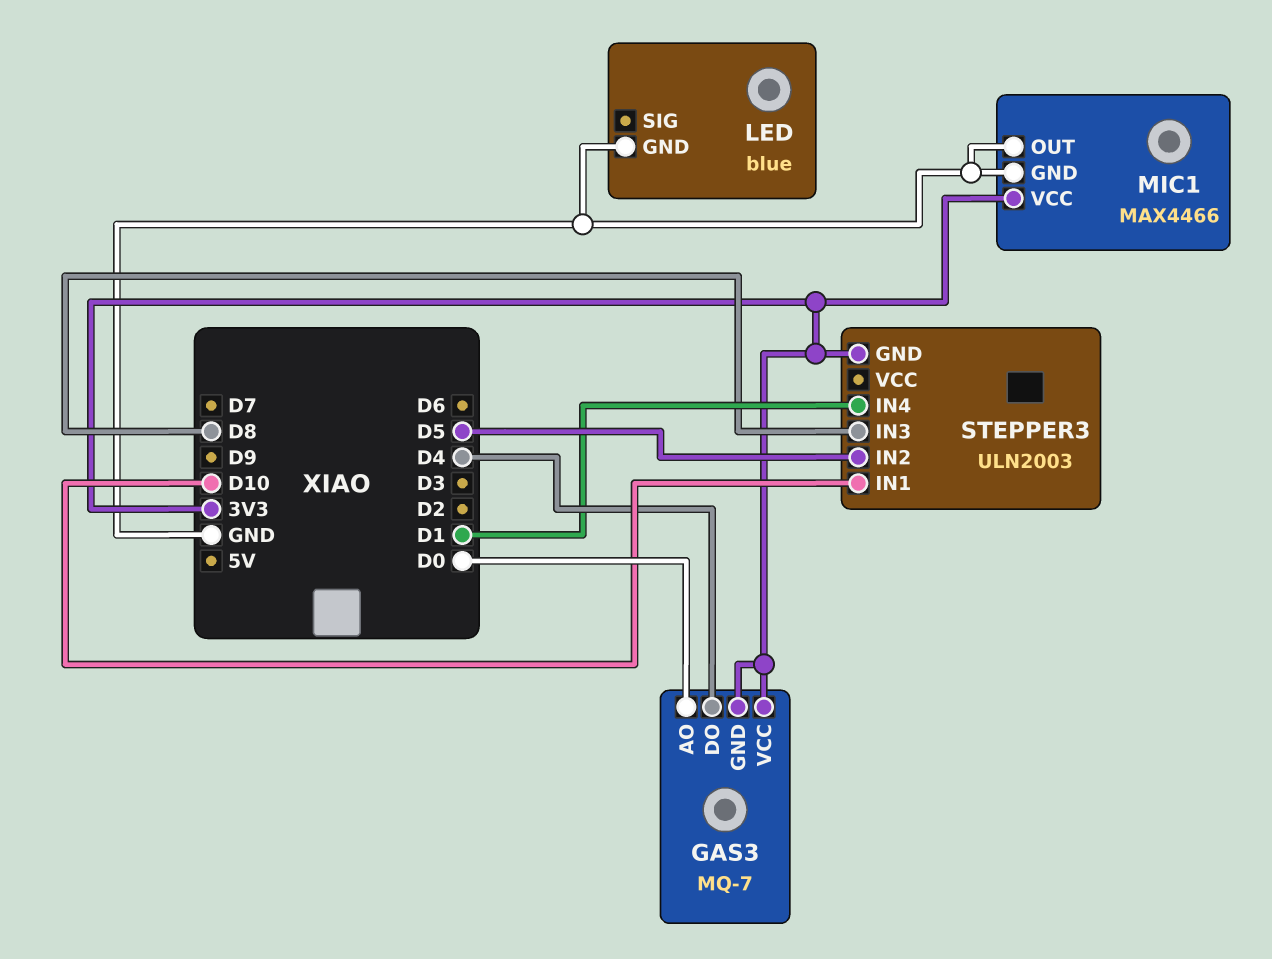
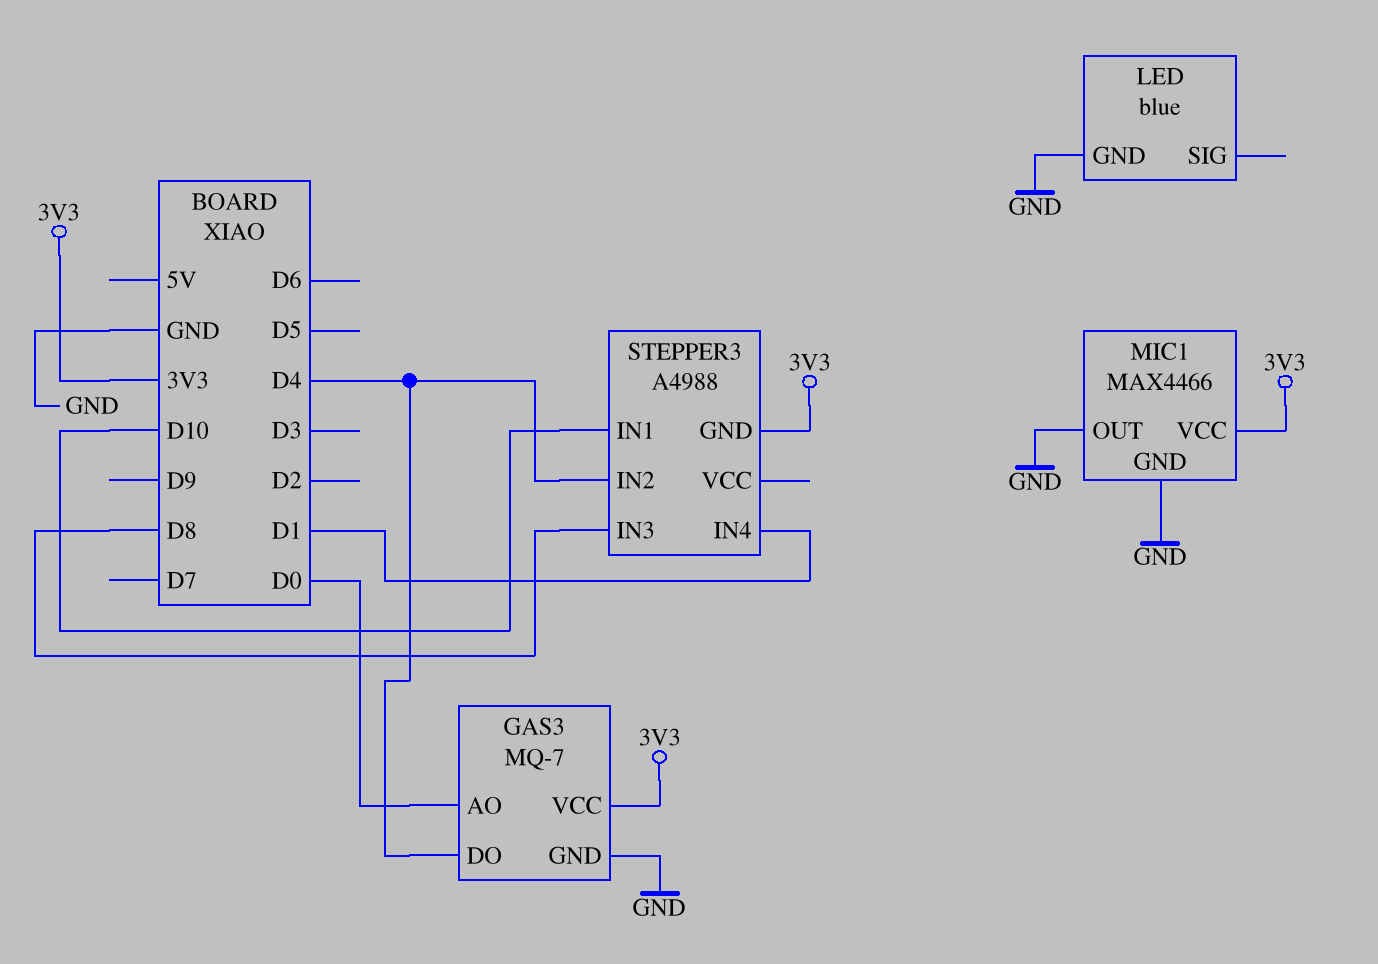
GAS3 pin GND: 3V3 -> GND
STEPPER3: ULN2003 -> A4988
STEPPER3 pin IN2: D5 -> D4

